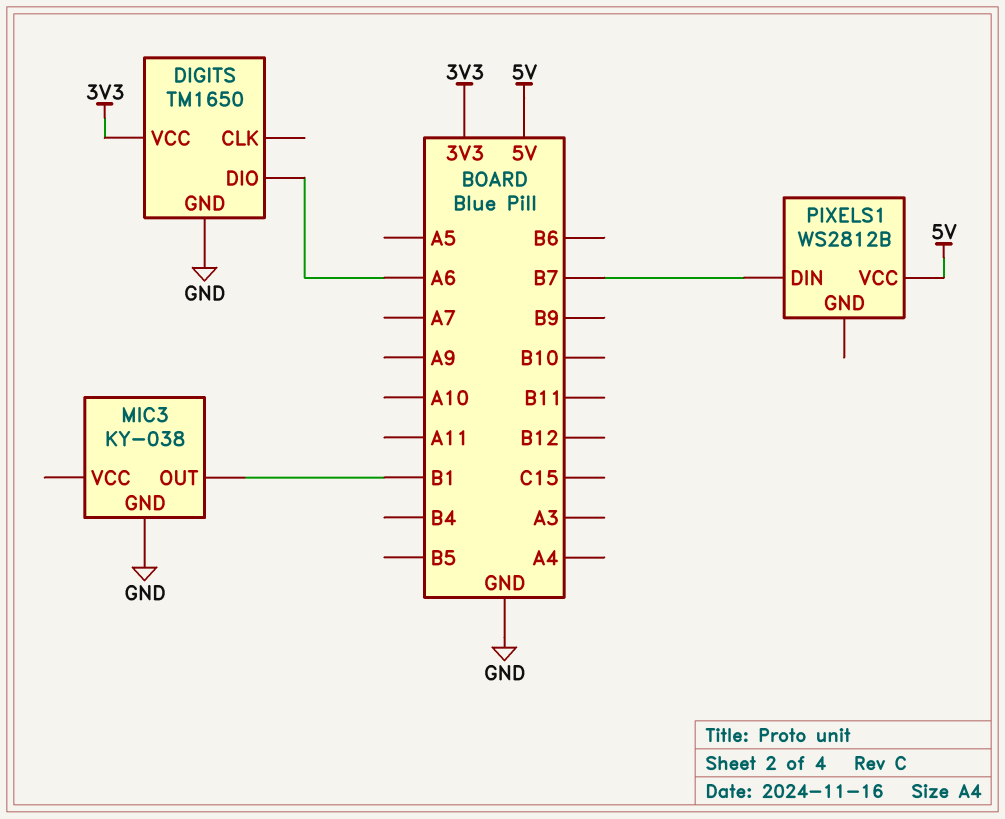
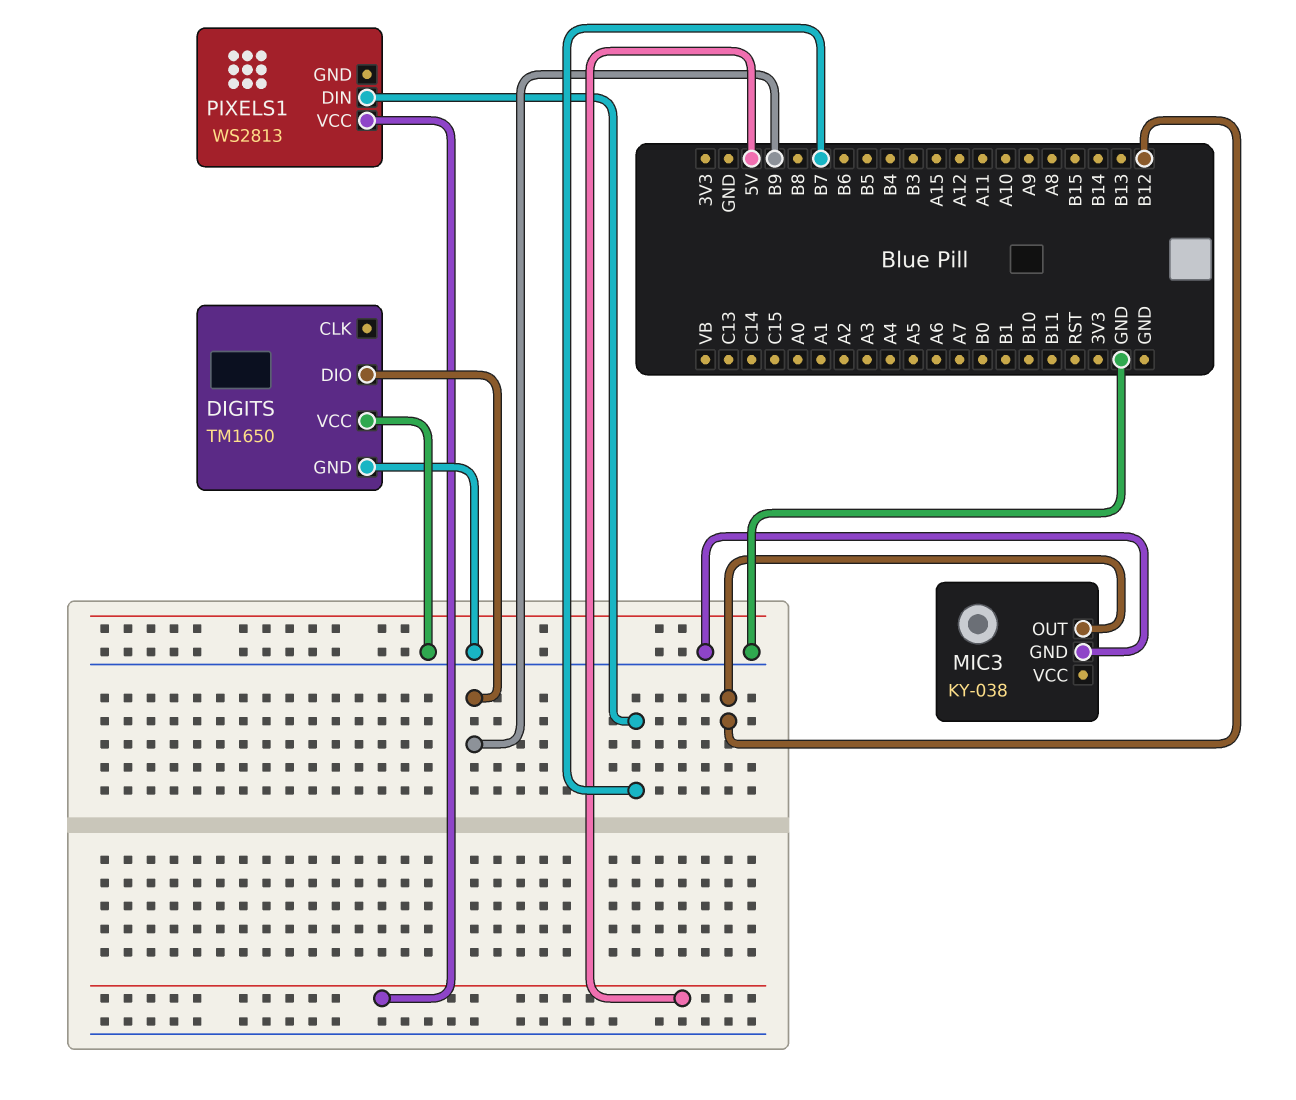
DIGITS pin DIO: A6 -> B9
DIGITS pin VCC: 3V3 -> GND
MIC3 pin OUT: B1 -> B12
PIXELS1: WS2812B -> WS2813

